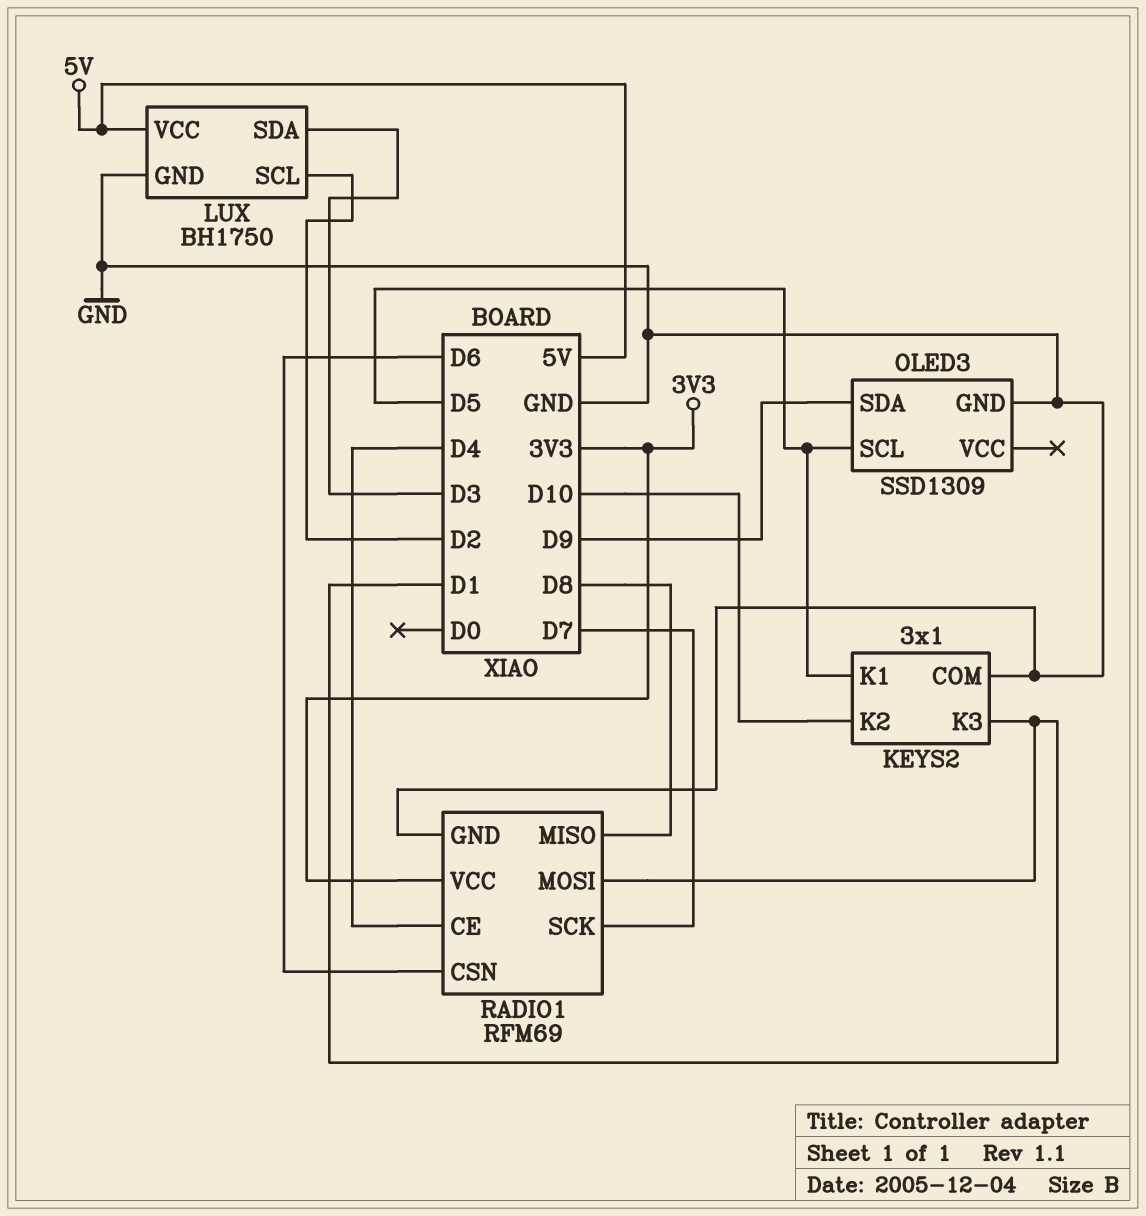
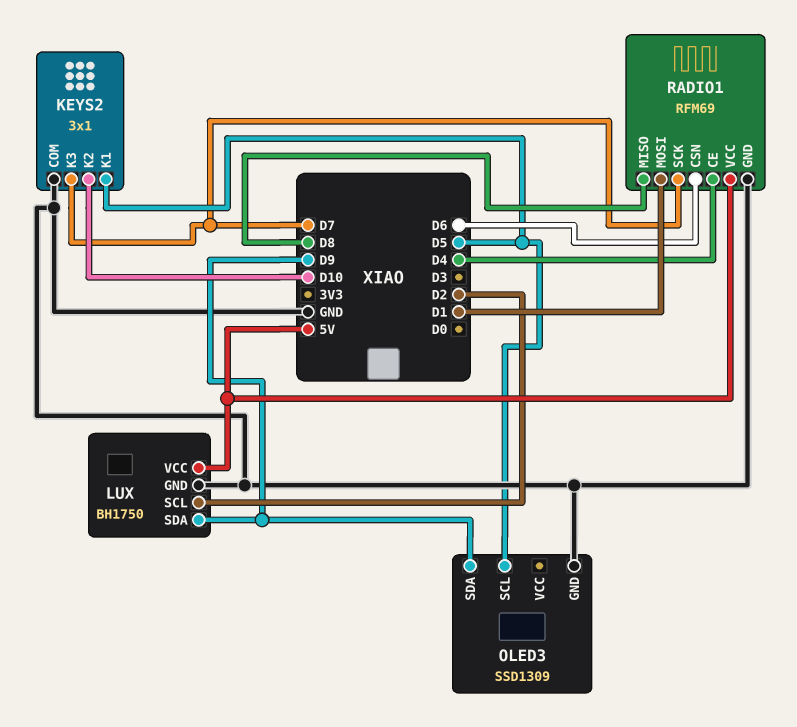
KEYS2 pin K3: D1 -> D7
LUX pin SDA: D3 -> D9
RADIO1 pin VCC: 3V3 -> 5V

